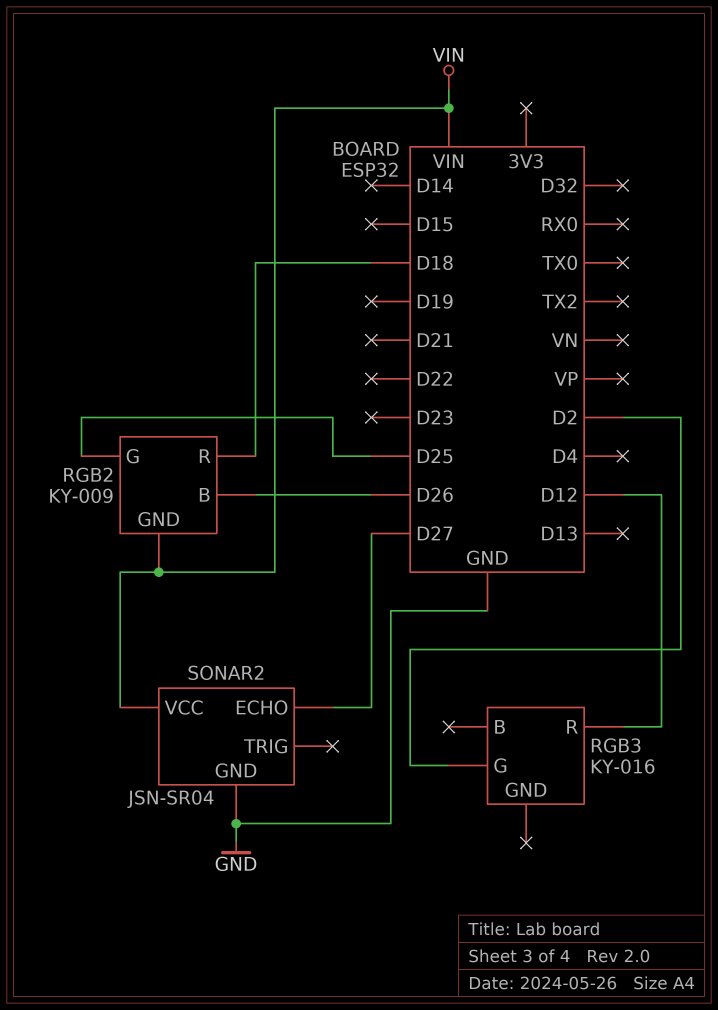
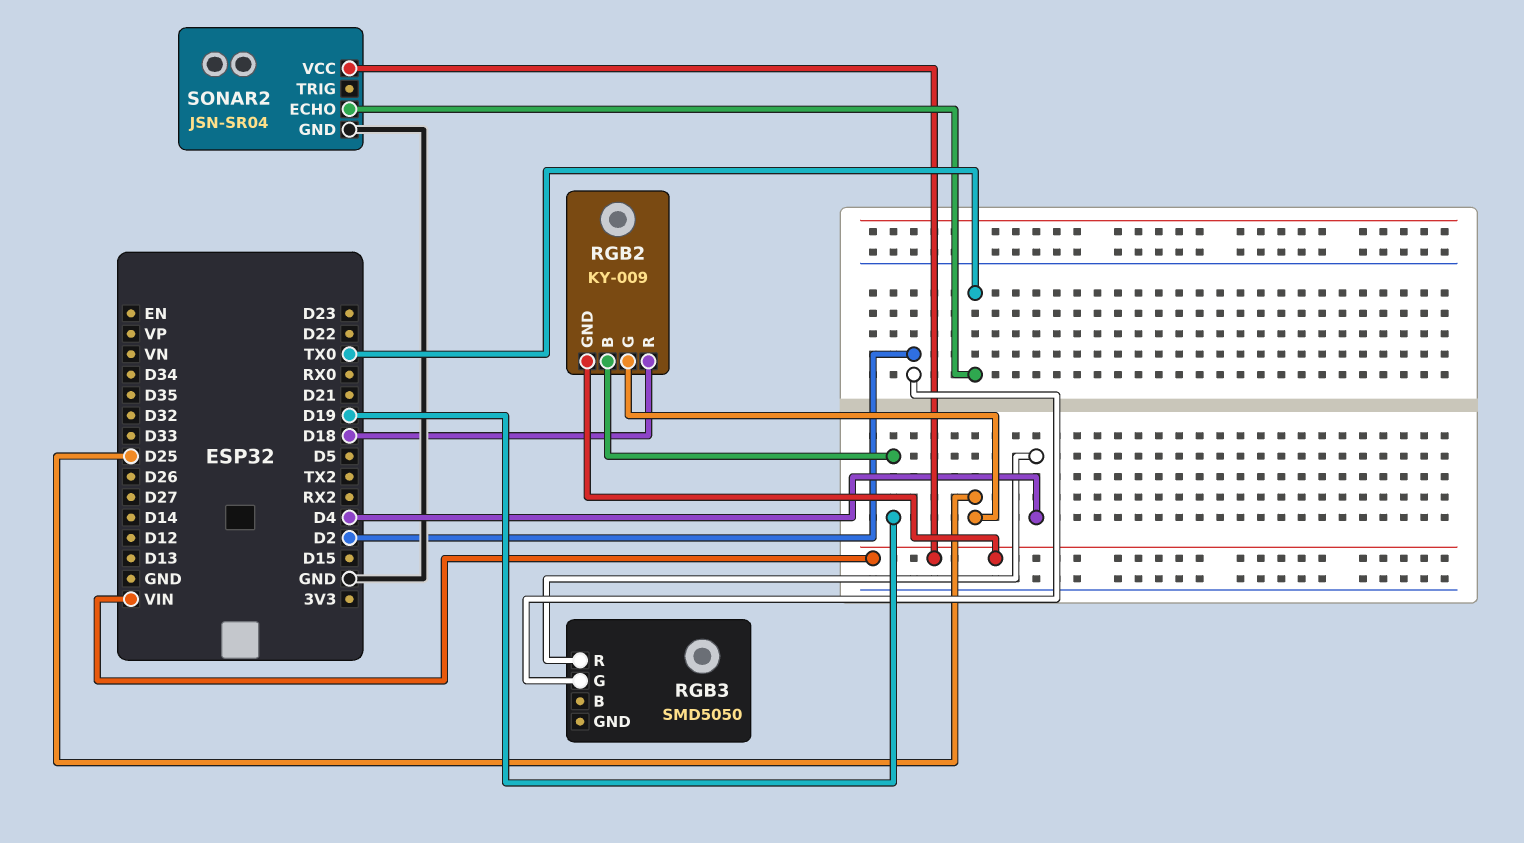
RGB2 pin B: D26 -> D19
RGB3: KY-016 -> SMD5050
RGB3 pin R: D12 -> D4
SONAR2 pin ECHO: D27 -> TX0

